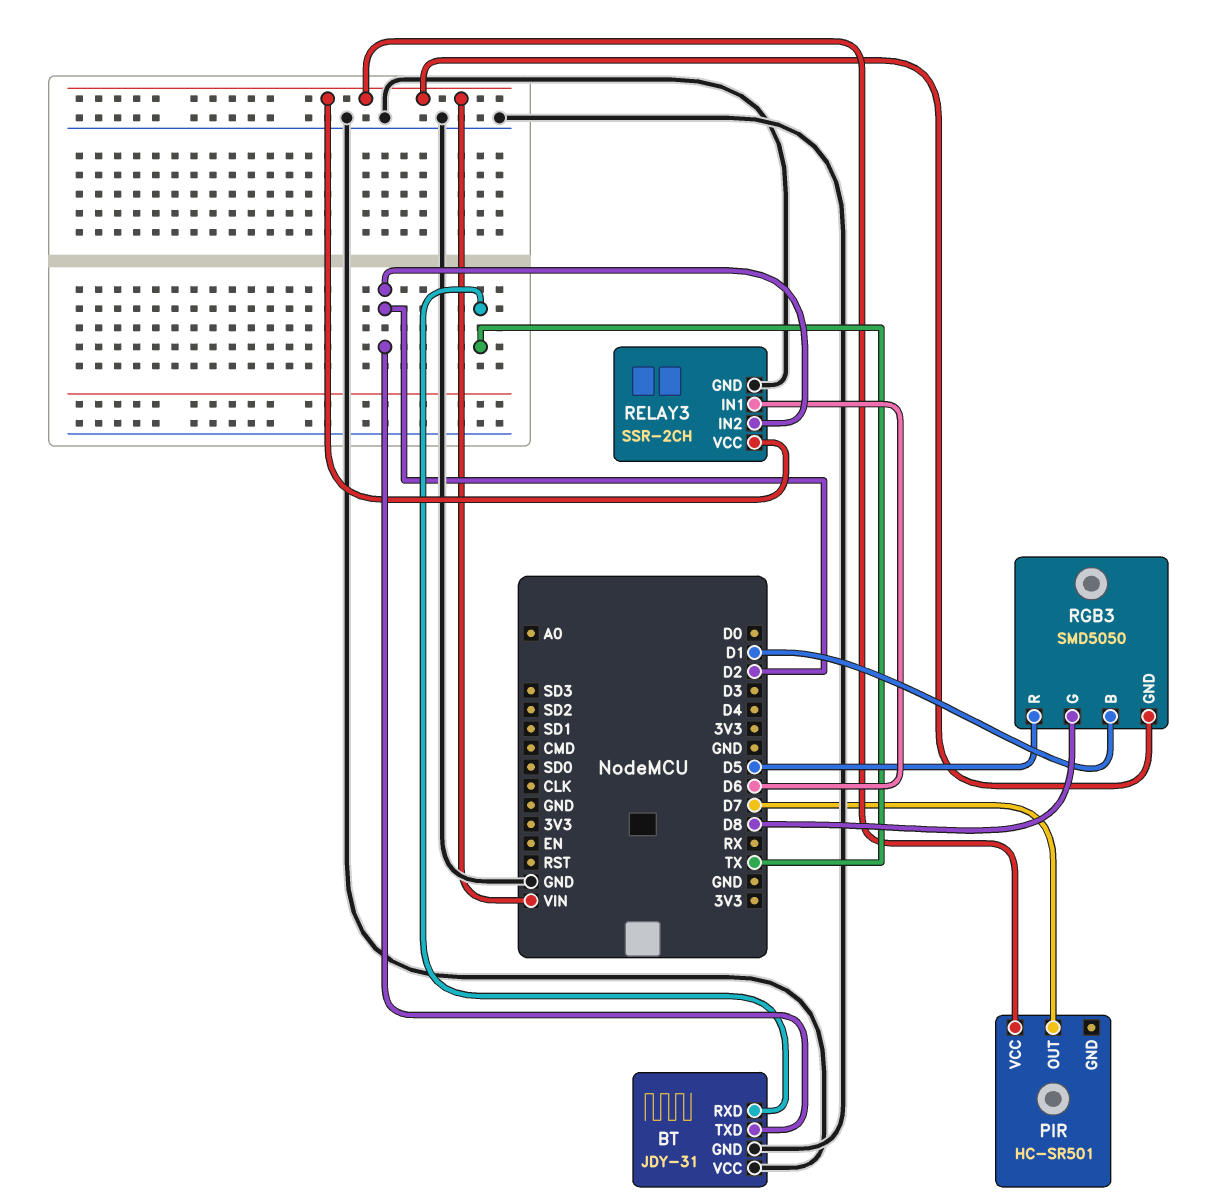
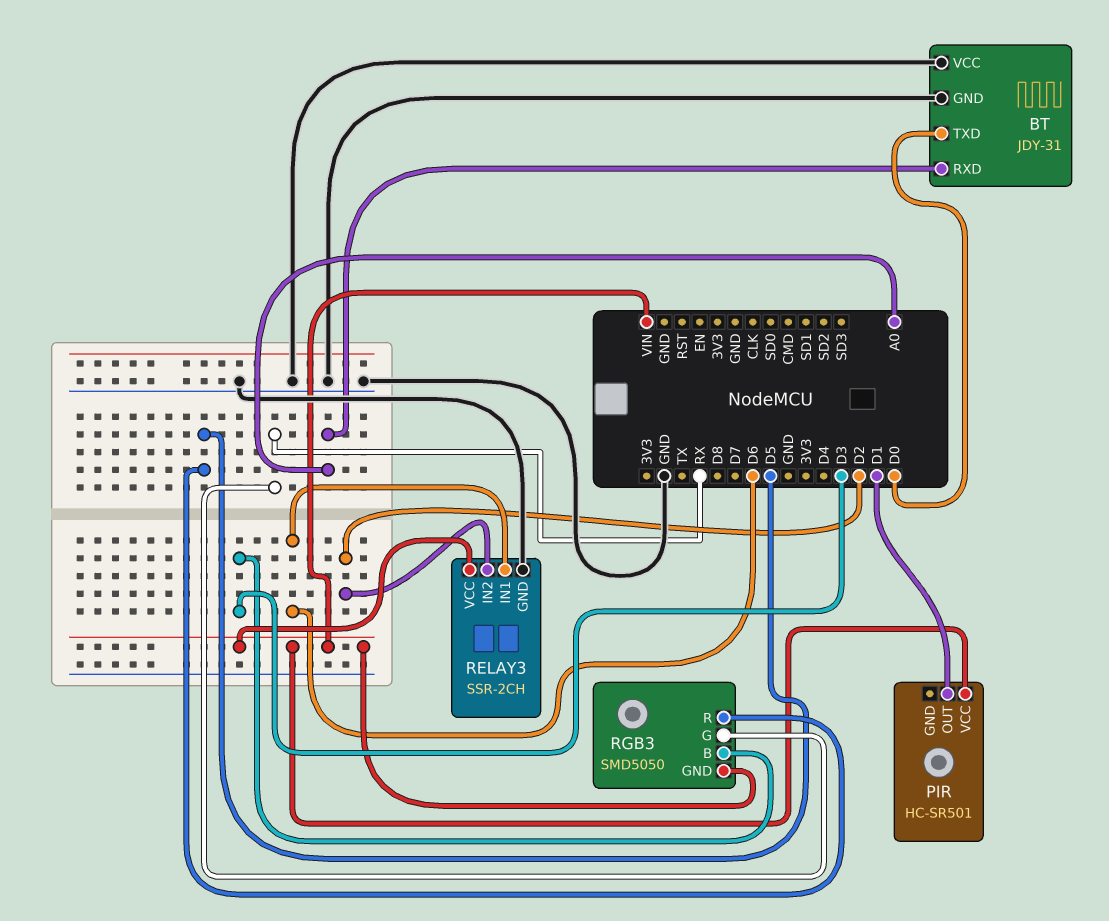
BT pin RXD: TX -> A0
BT pin TXD: D2 -> D0
PIR pin OUT: D7 -> D1
RGB3 pin B: D1 -> D3
RGB3 pin G: D8 -> RX

